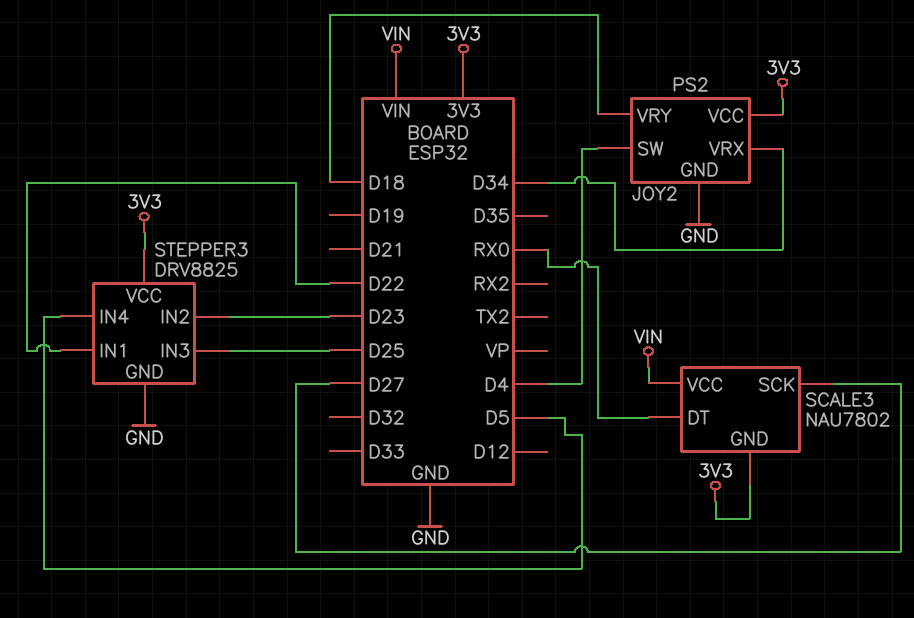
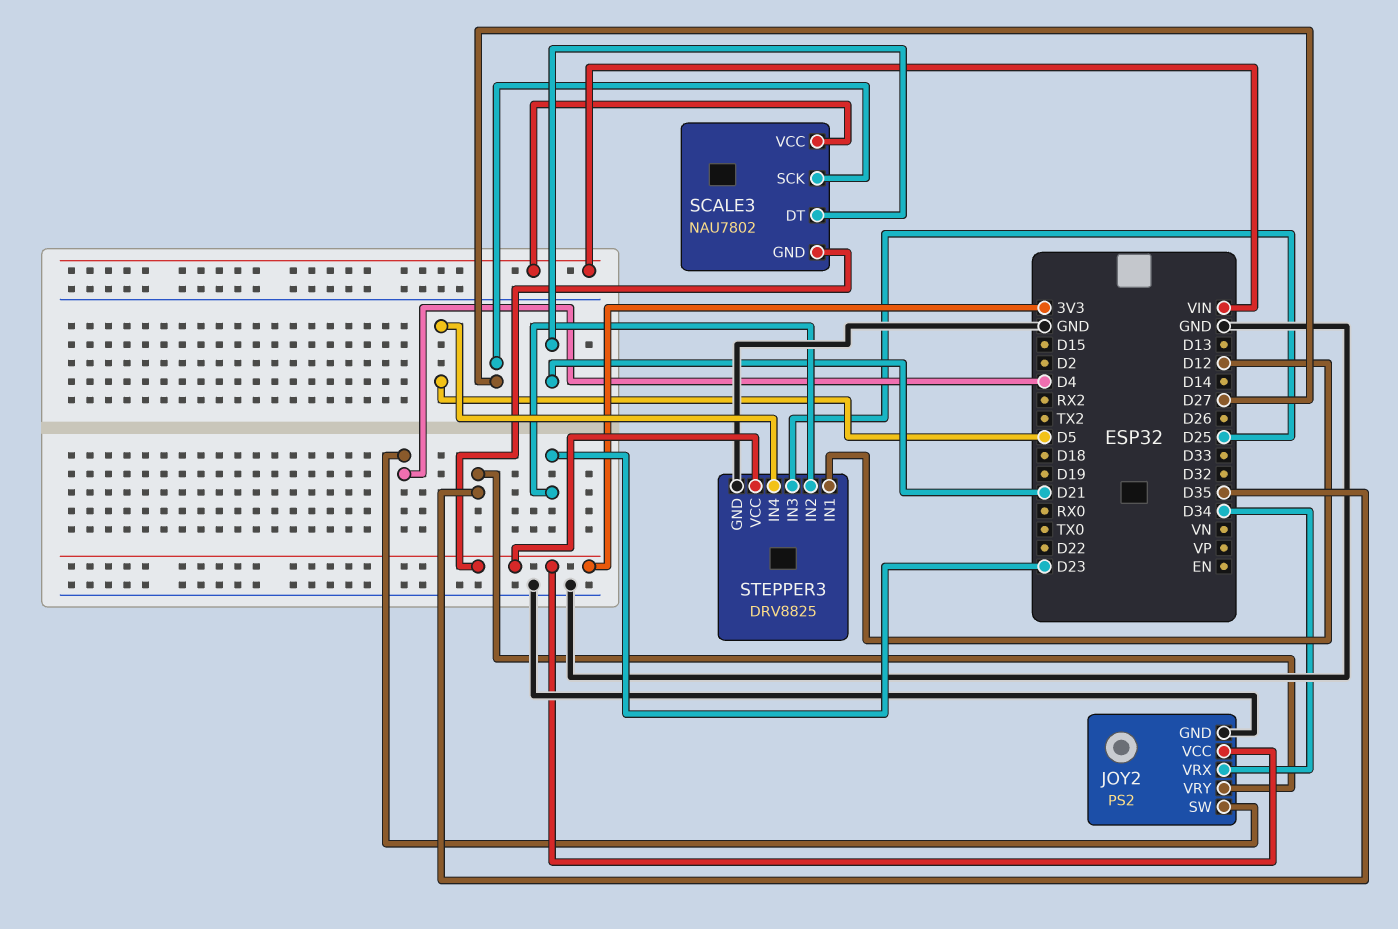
JOY2 pin VRY: D18 -> D35
SCALE3 pin DT: RX0 -> D21
STEPPER3 pin IN1: D22 -> D12

